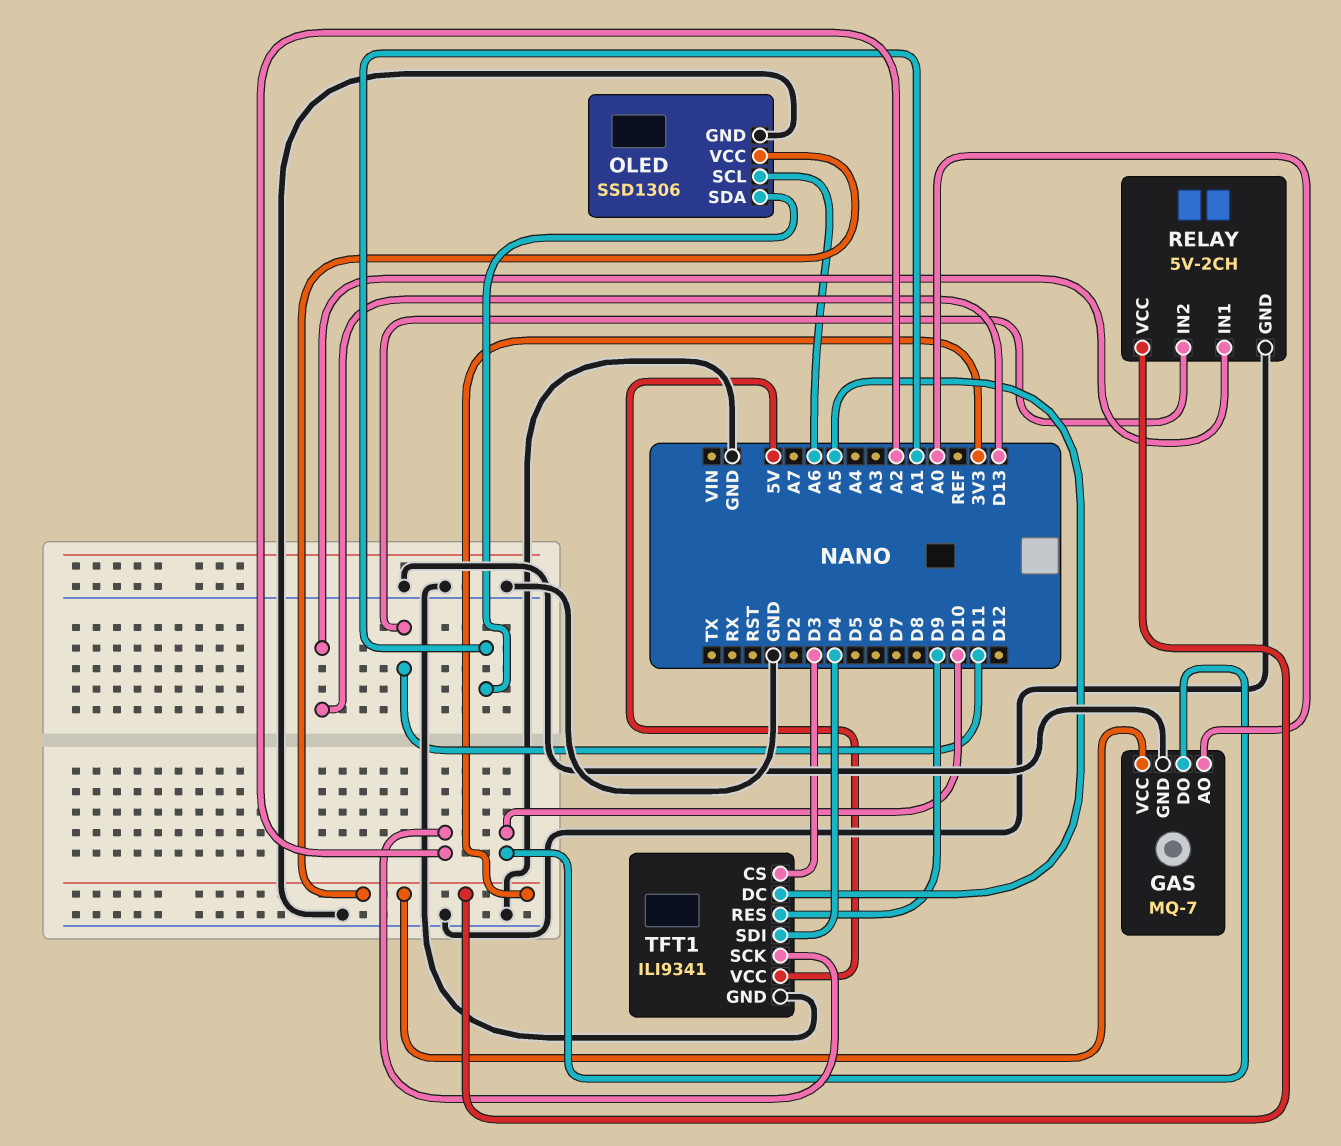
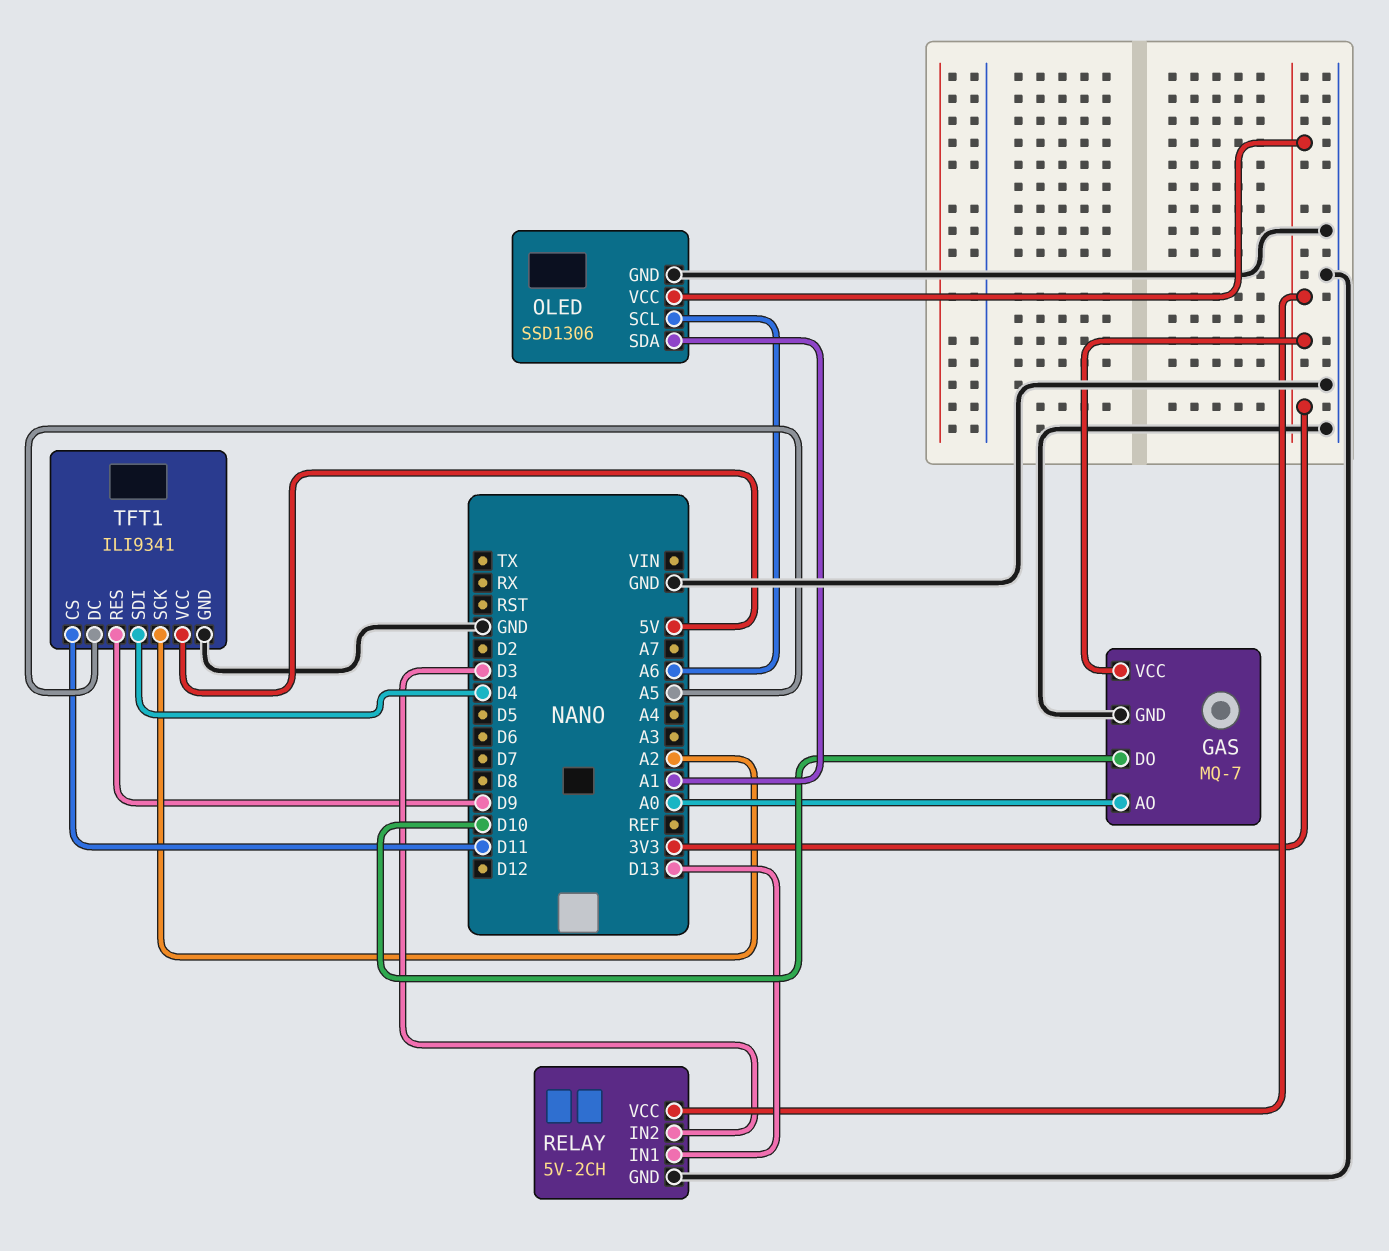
RELAY pin IN2: D11 -> D3
TFT1 pin CS: D3 -> D11

